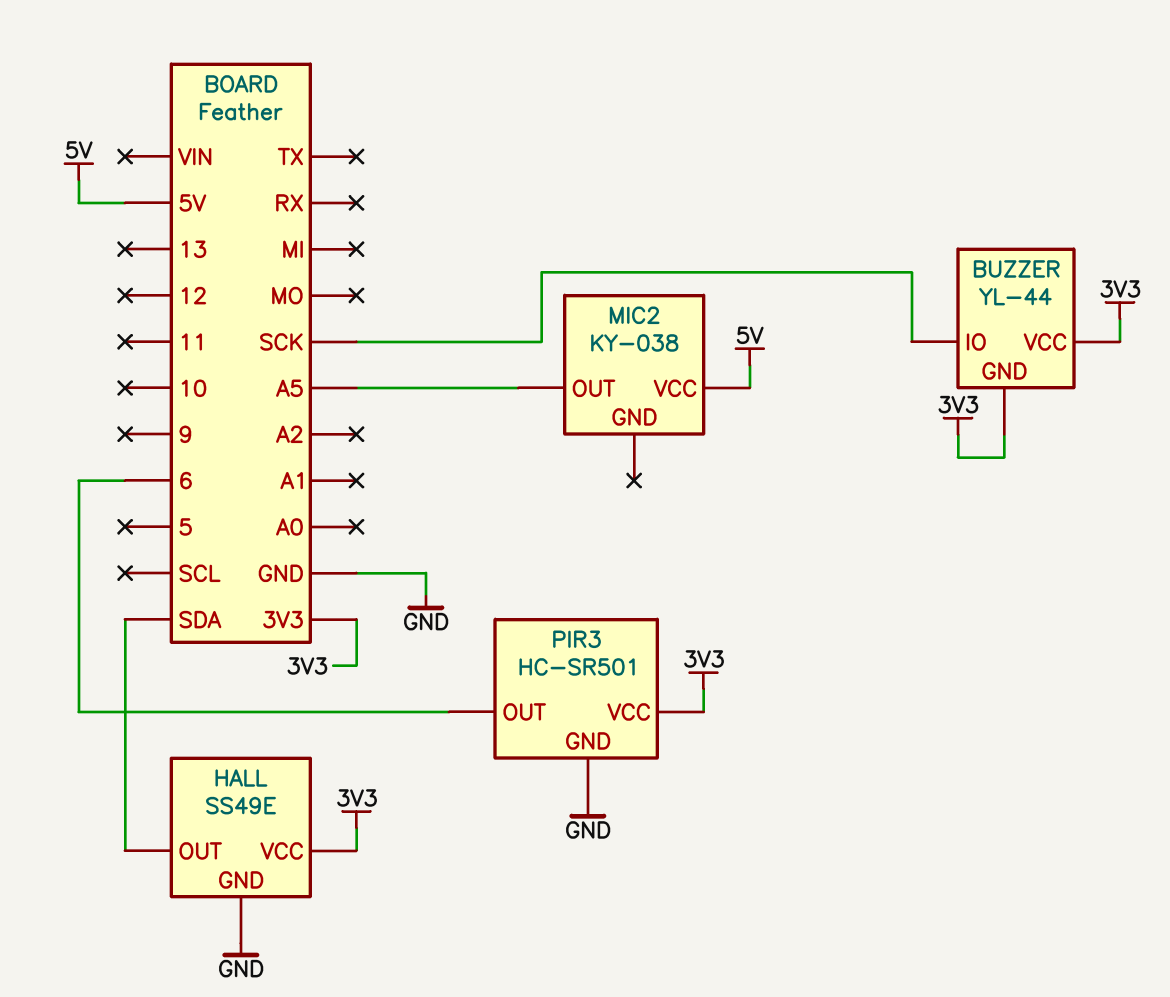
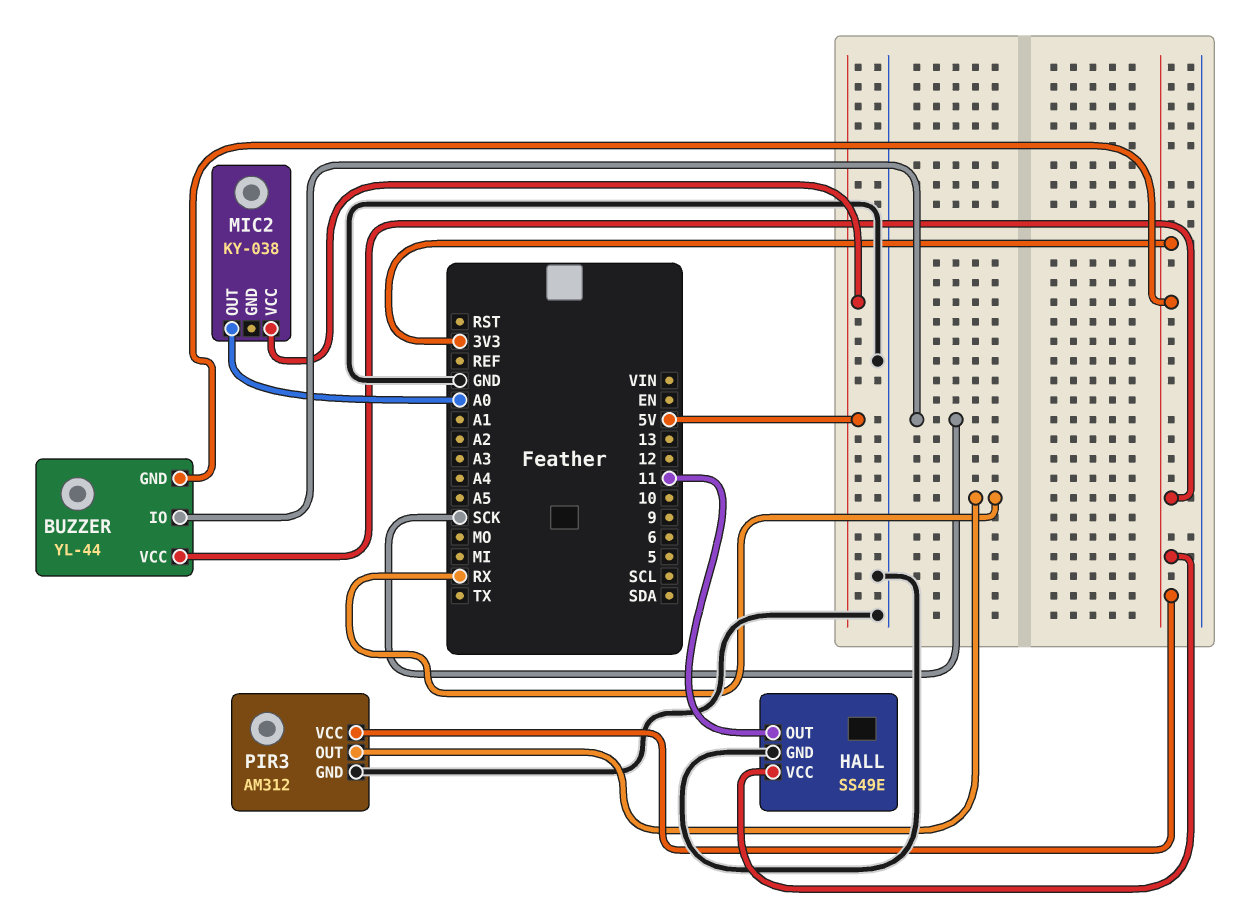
HALL pin OUT: SDA -> 11
MIC2 pin OUT: A5 -> A0
PIR3: HC-SR501 -> AM312
PIR3 pin OUT: 6 -> RX

